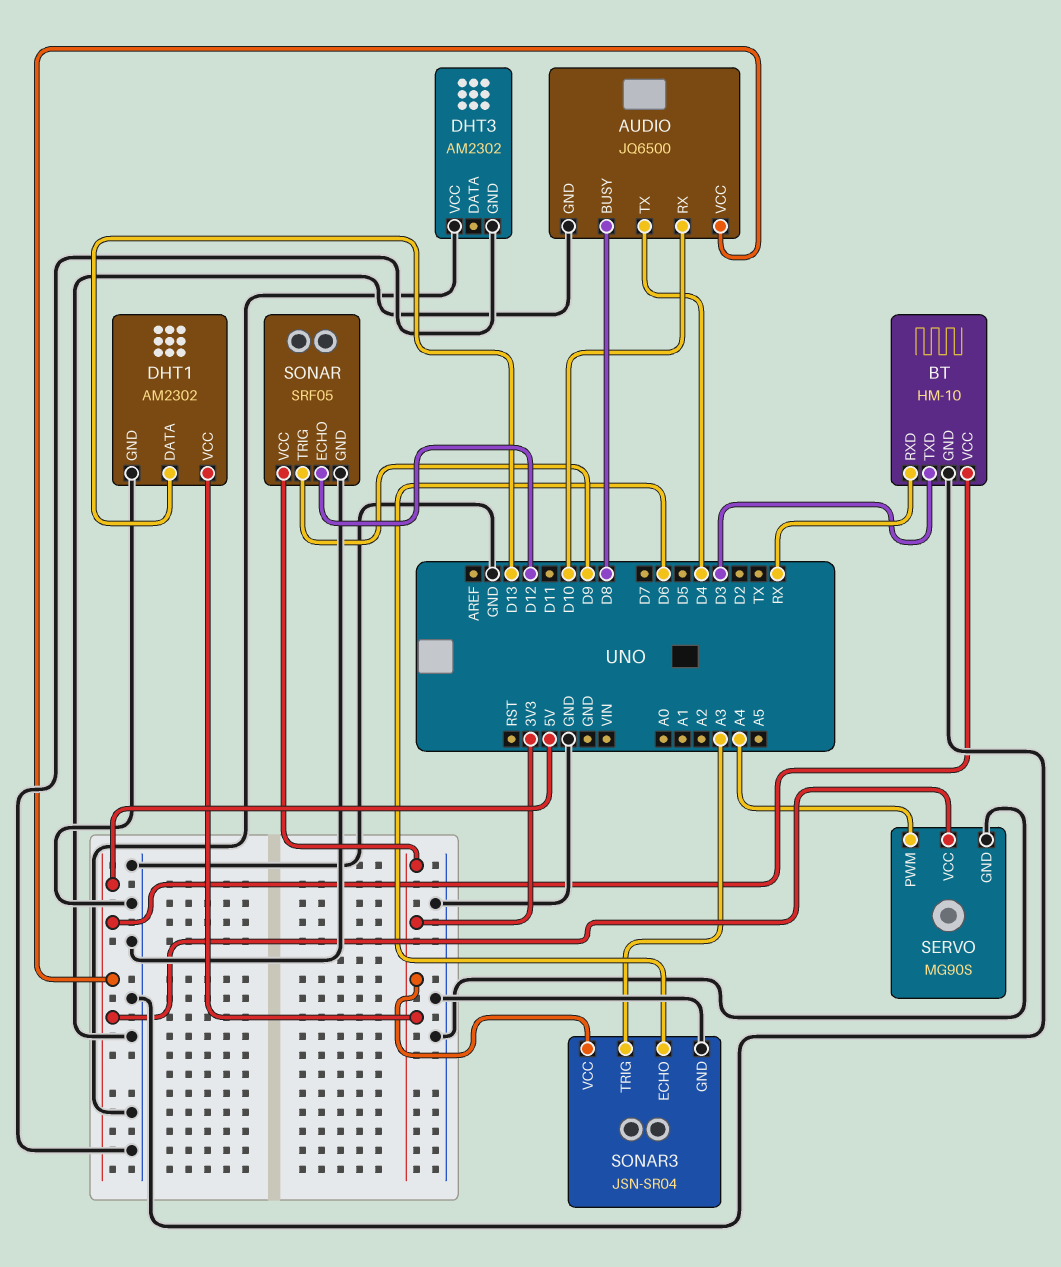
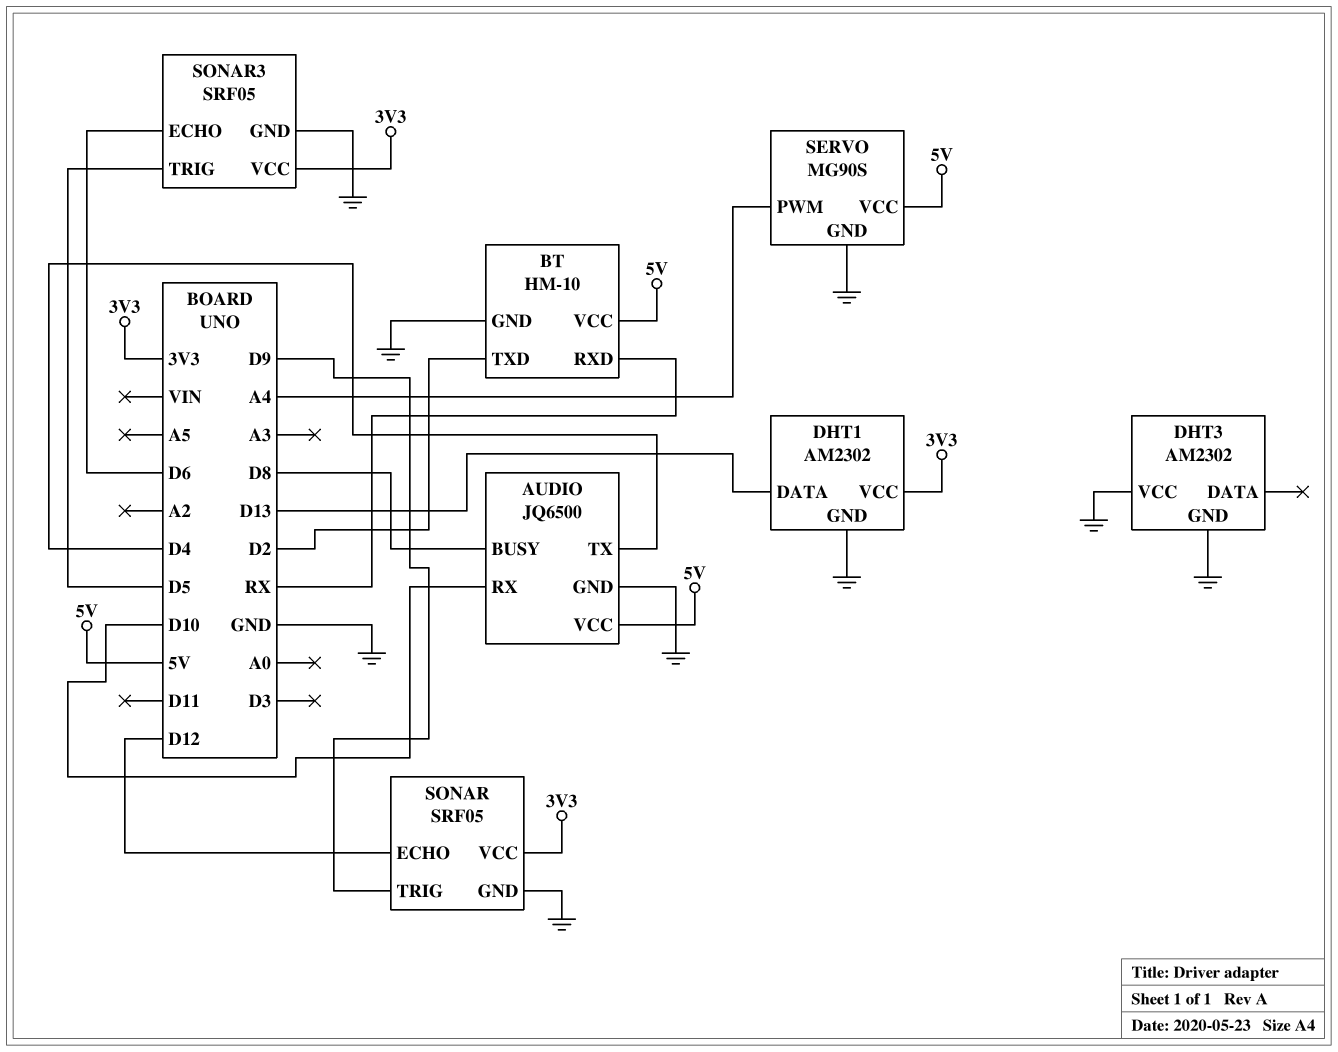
BT pin TXD: D3 -> D2
SONAR3: JSN-SR04 -> SRF05
SONAR3 pin TRIG: A3 -> D5

